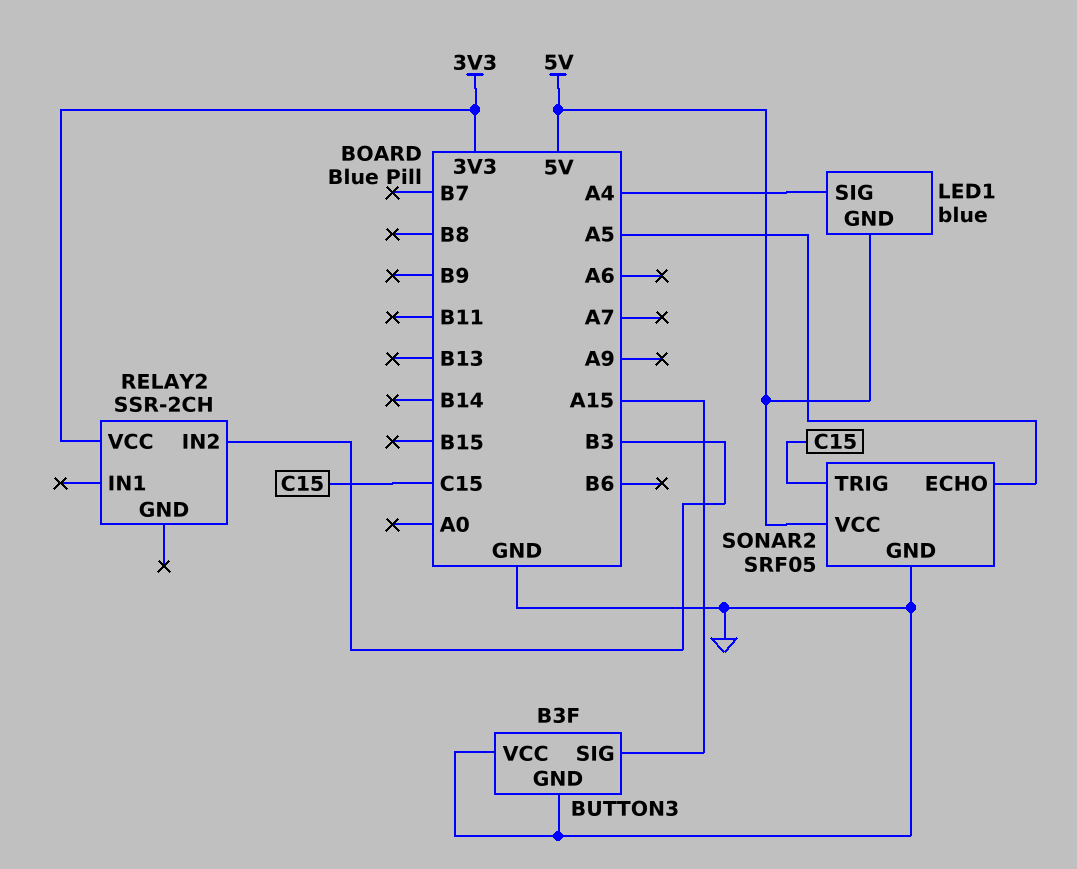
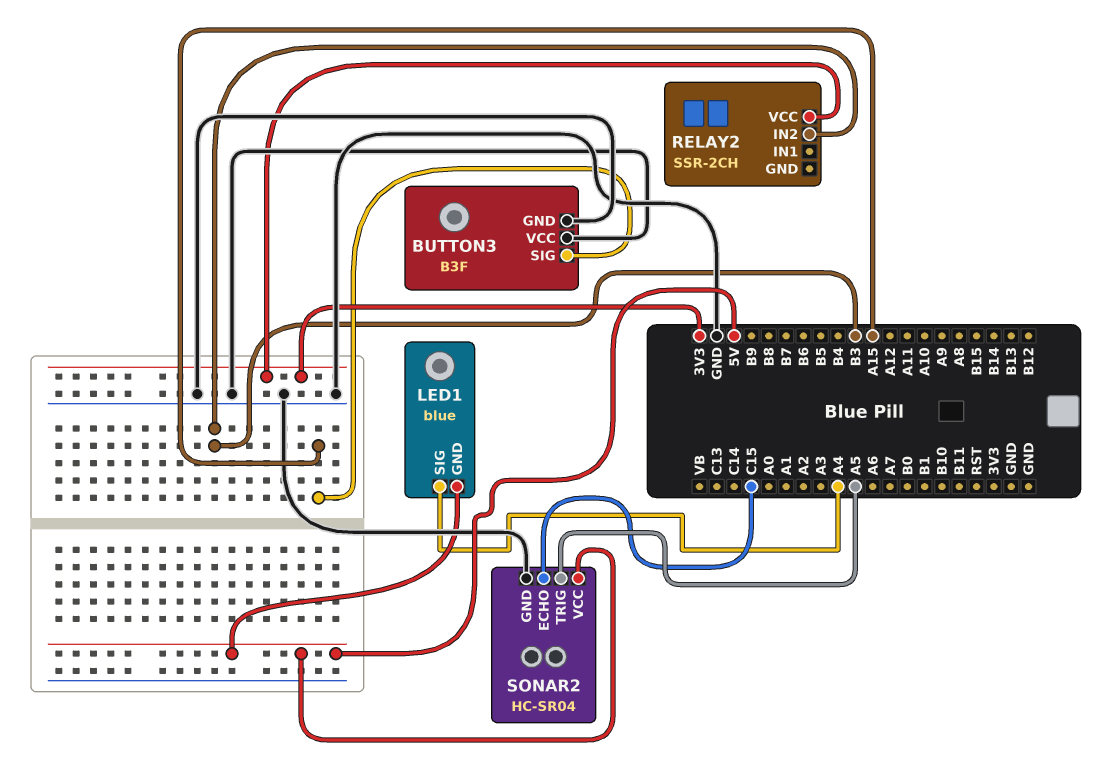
SONAR2: SRF05 -> HC-SR04
SONAR2 pin ECHO: A5 -> C15
SONAR2 pin TRIG: C15 -> A5

